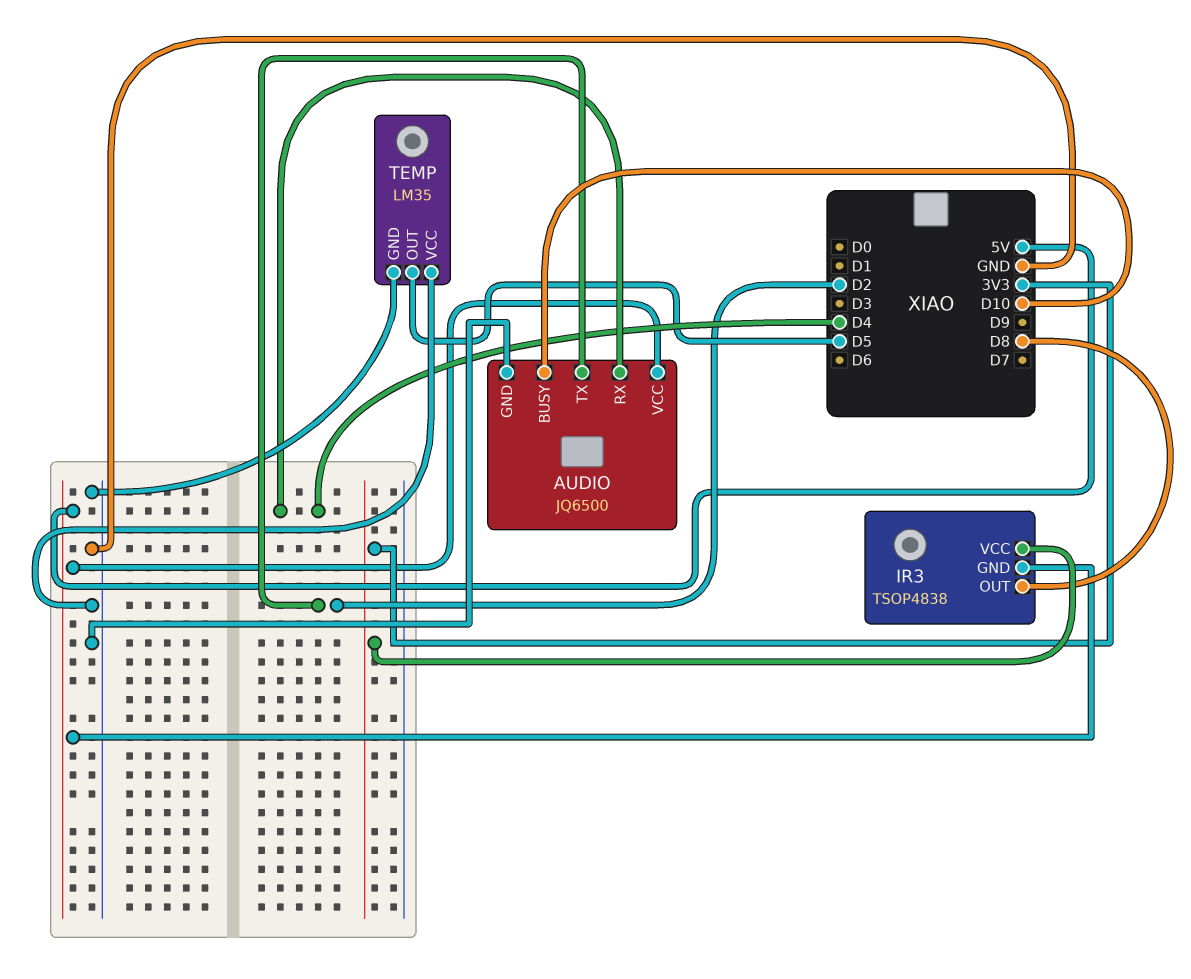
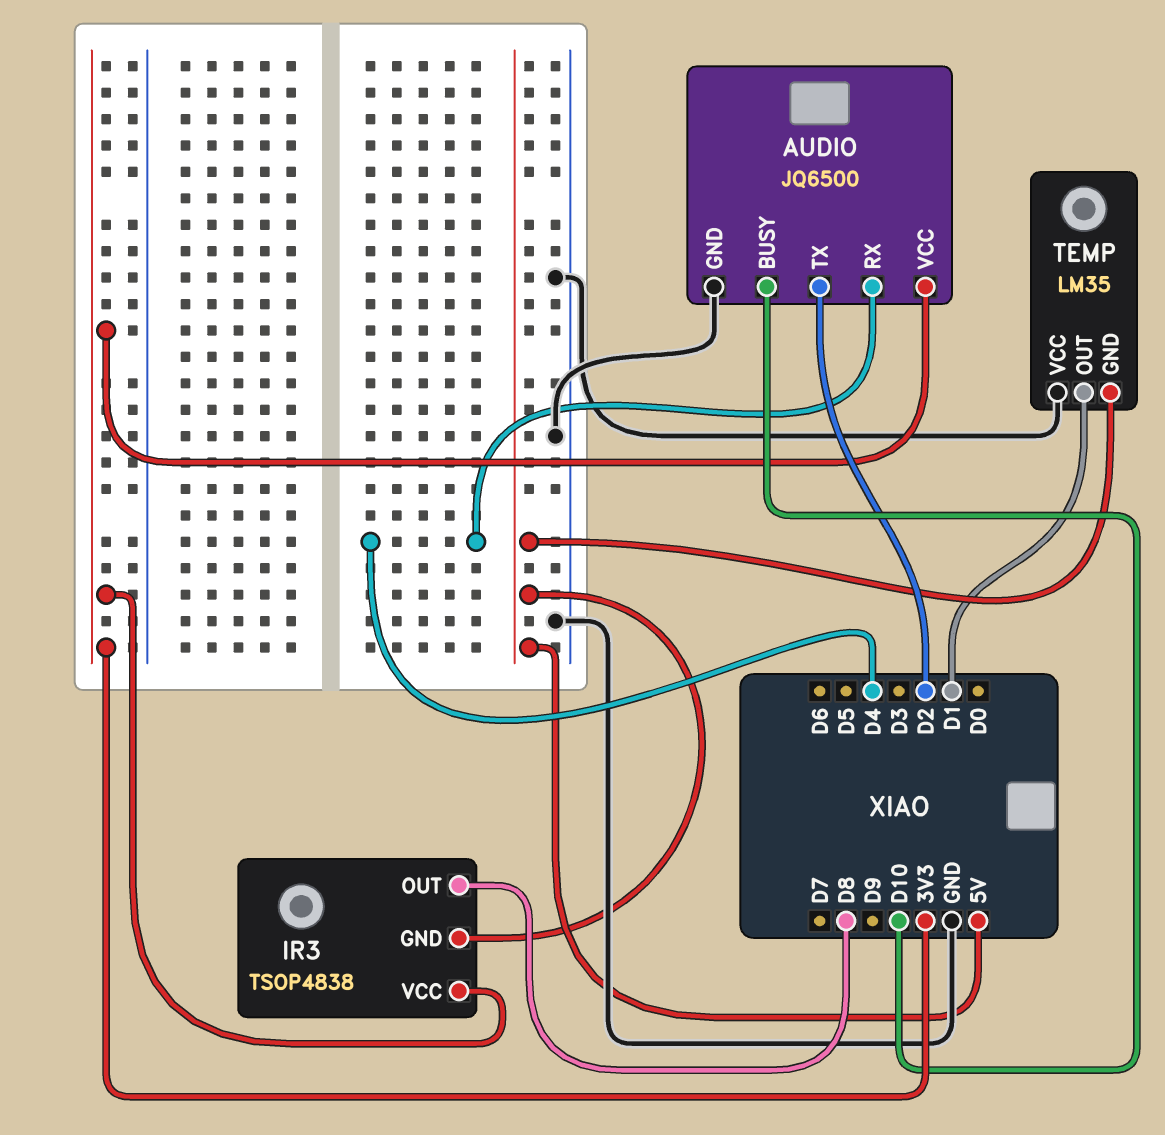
AUDIO pin VCC: 5V -> 3V3
TEMP pin GND: GND -> 5V
TEMP pin OUT: D5 -> D1

